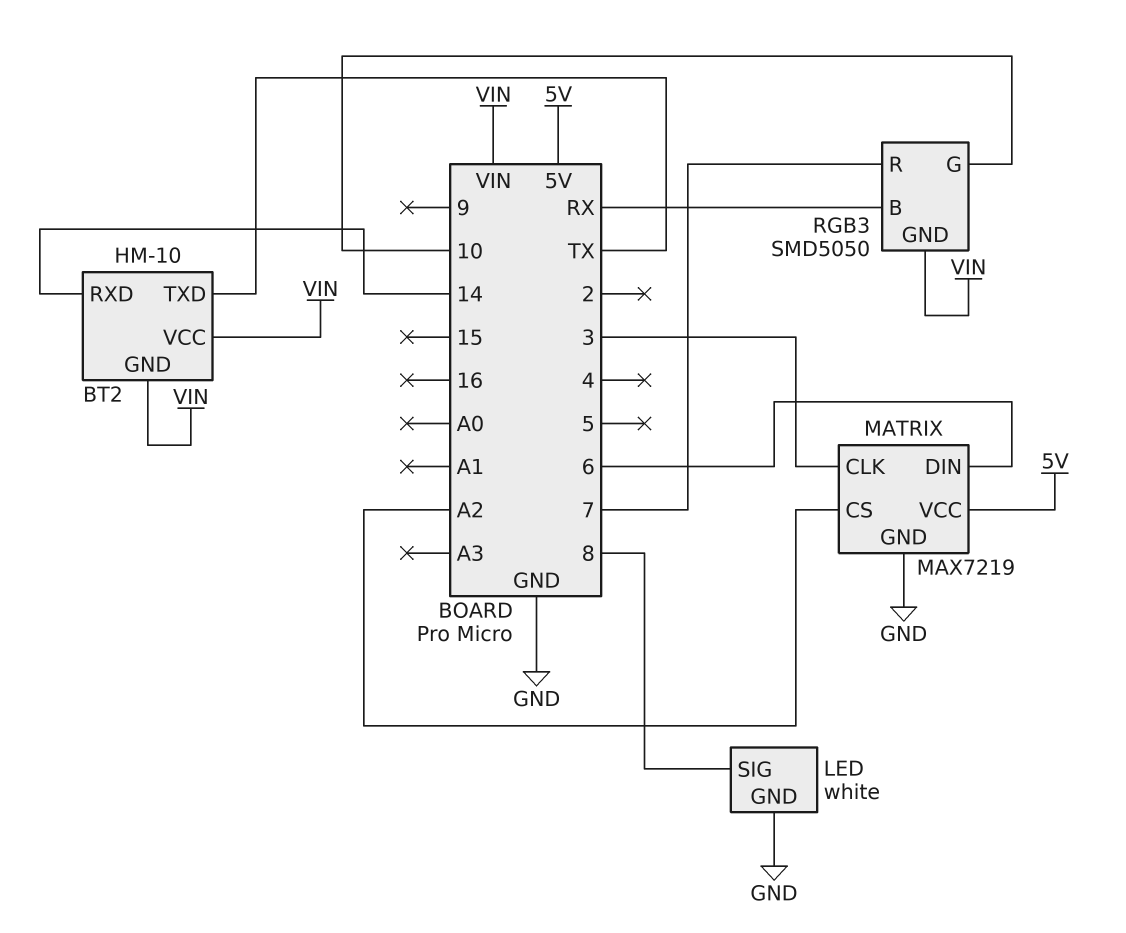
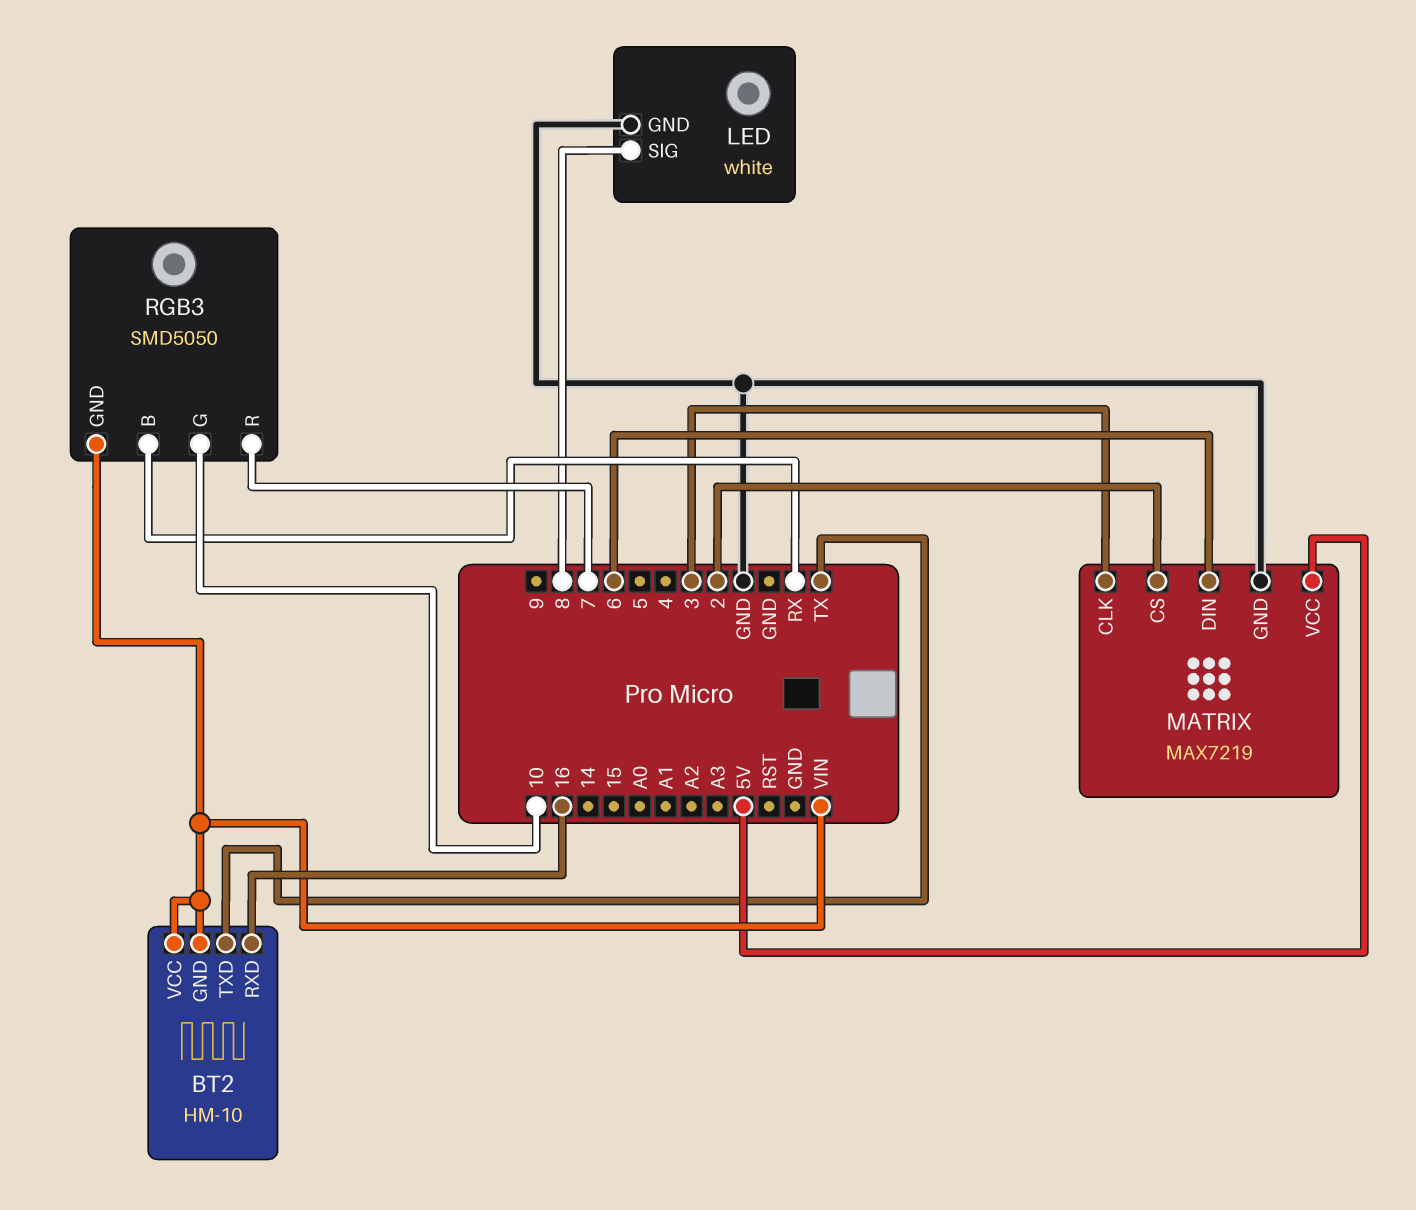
BT2 pin RXD: 14 -> 16
MATRIX pin CS: A2 -> 2

